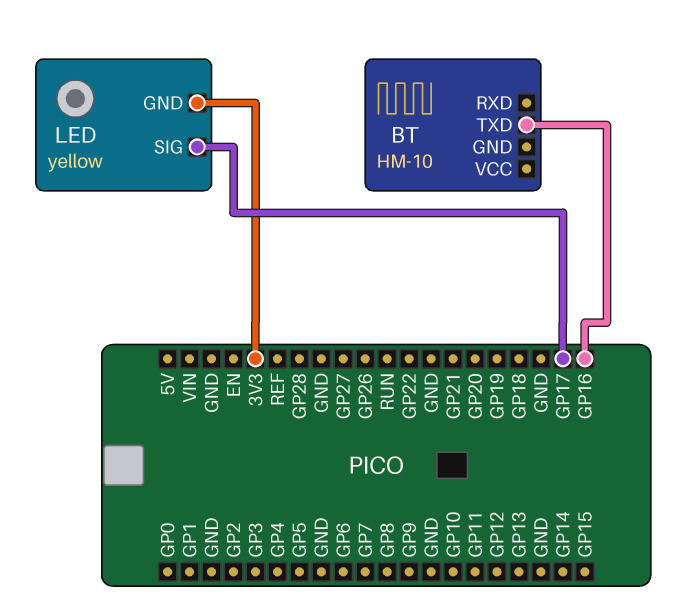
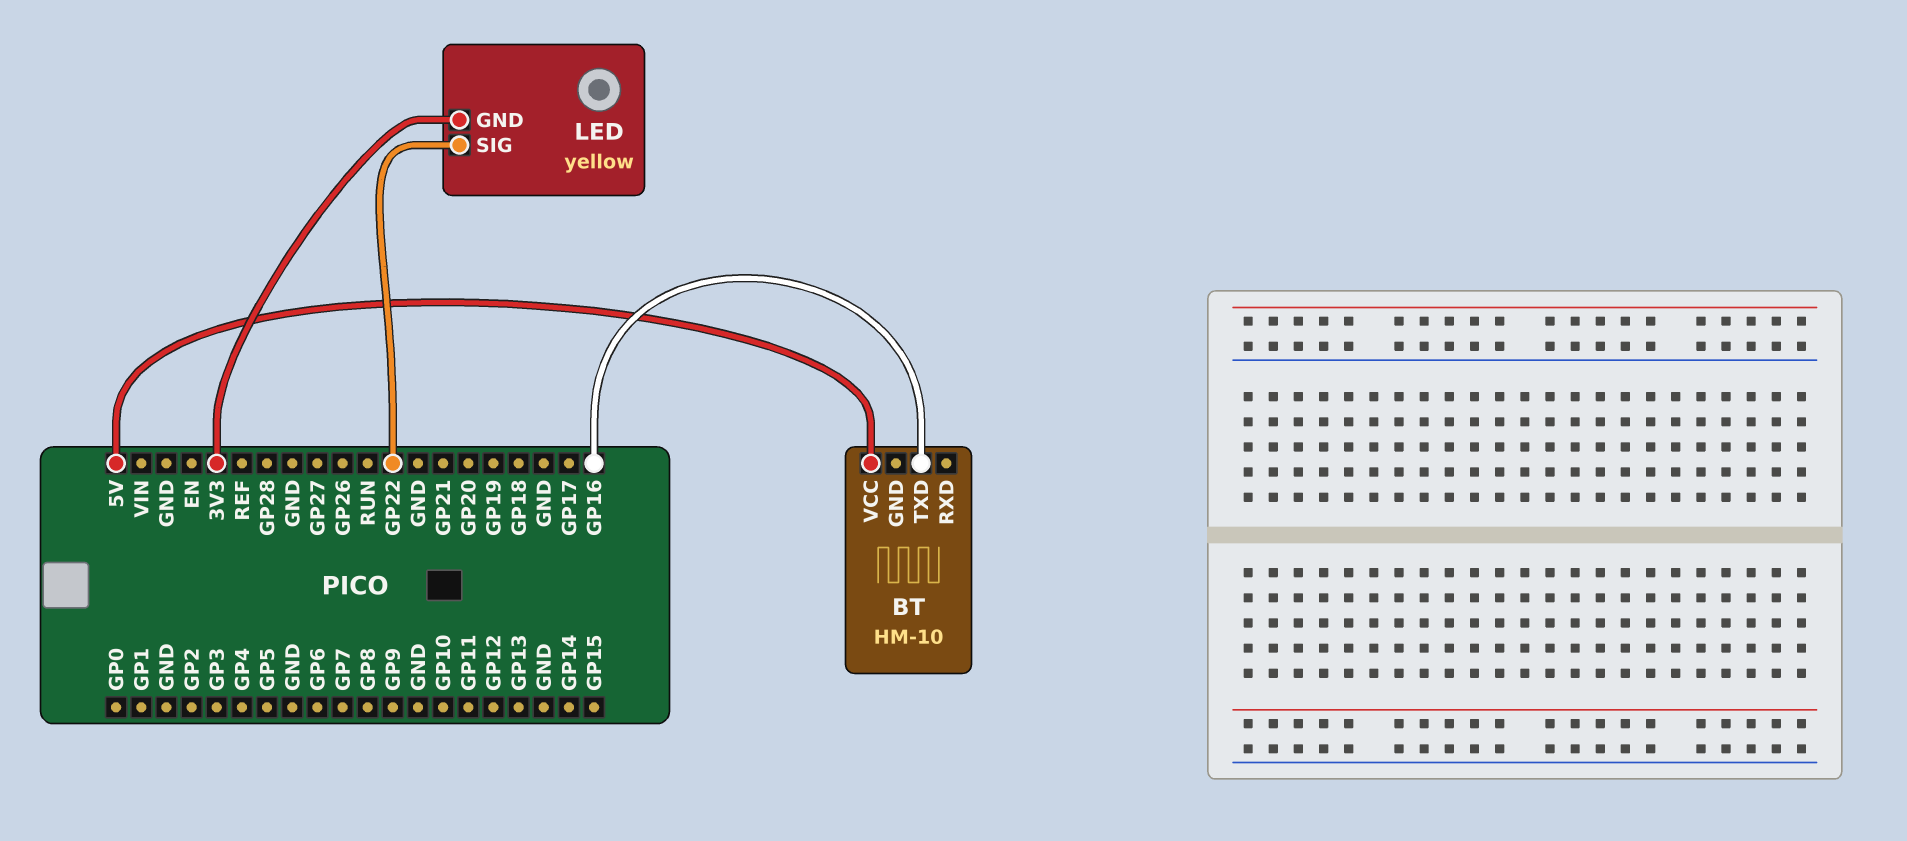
BT pin VCC: none -> 5V
LED pin SIG: GP17 -> GP22

